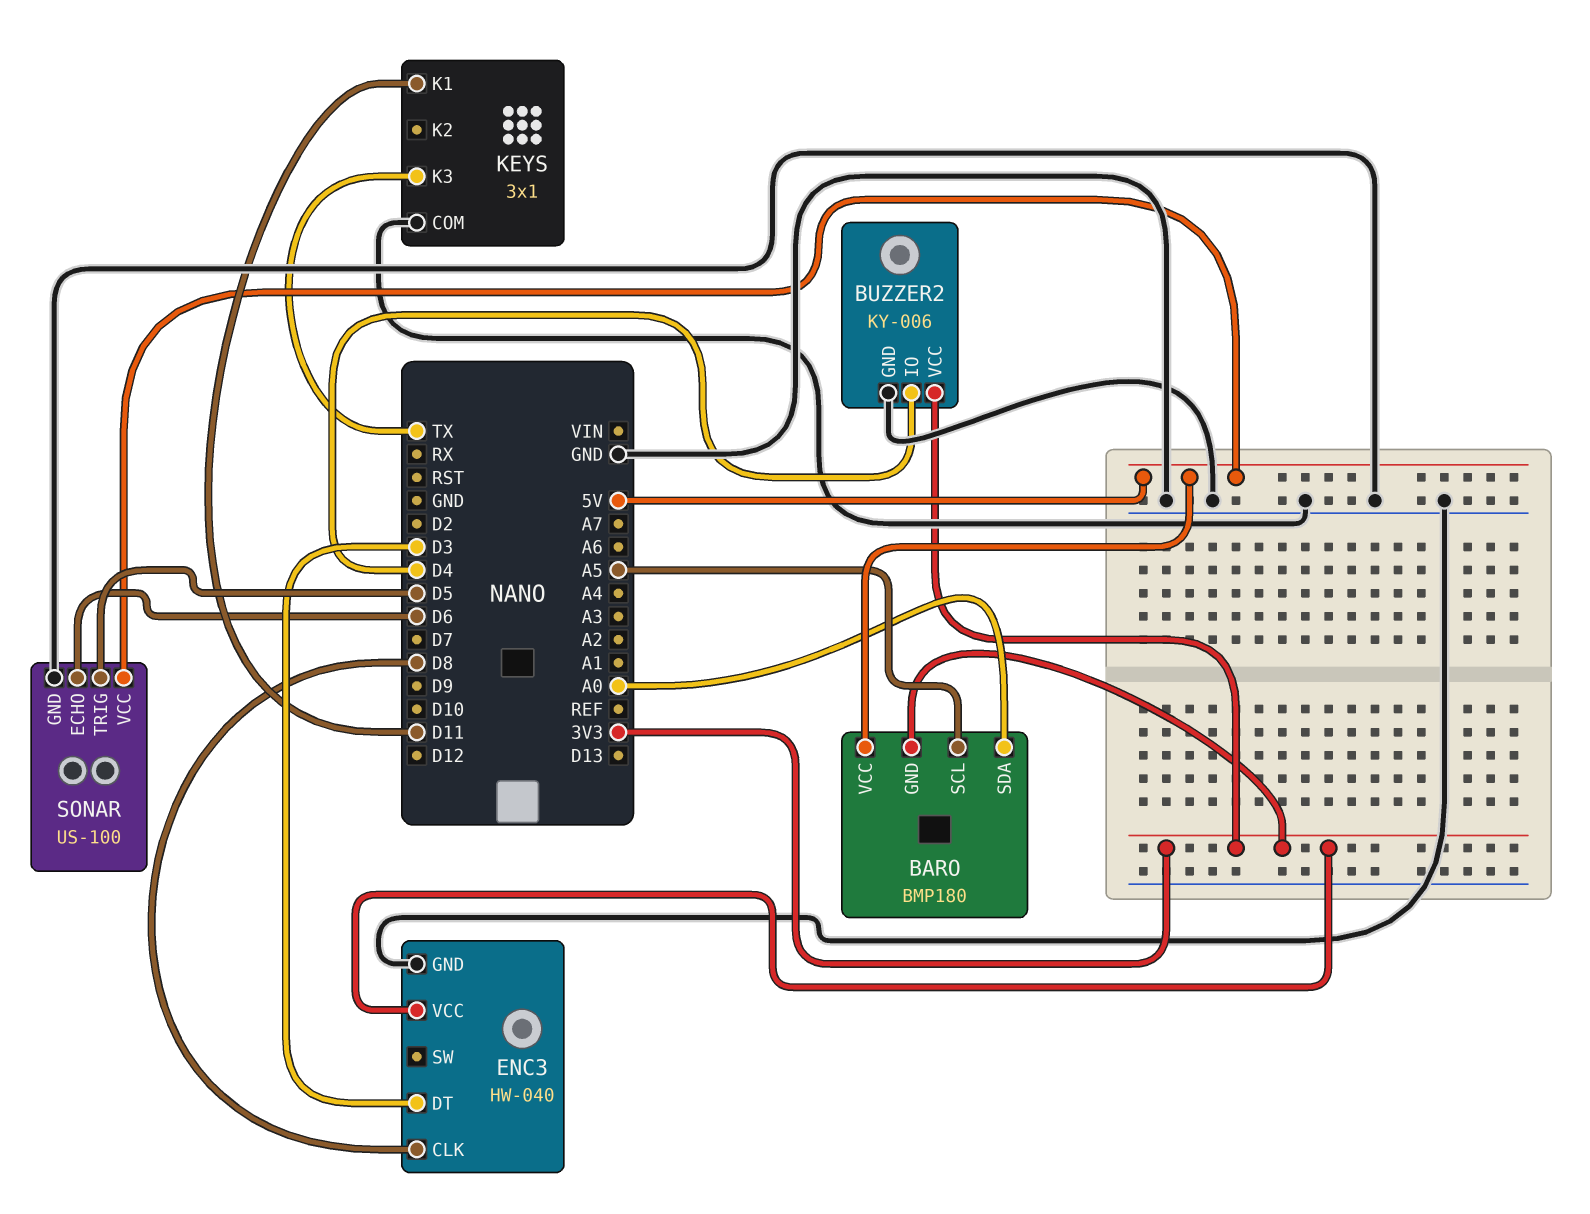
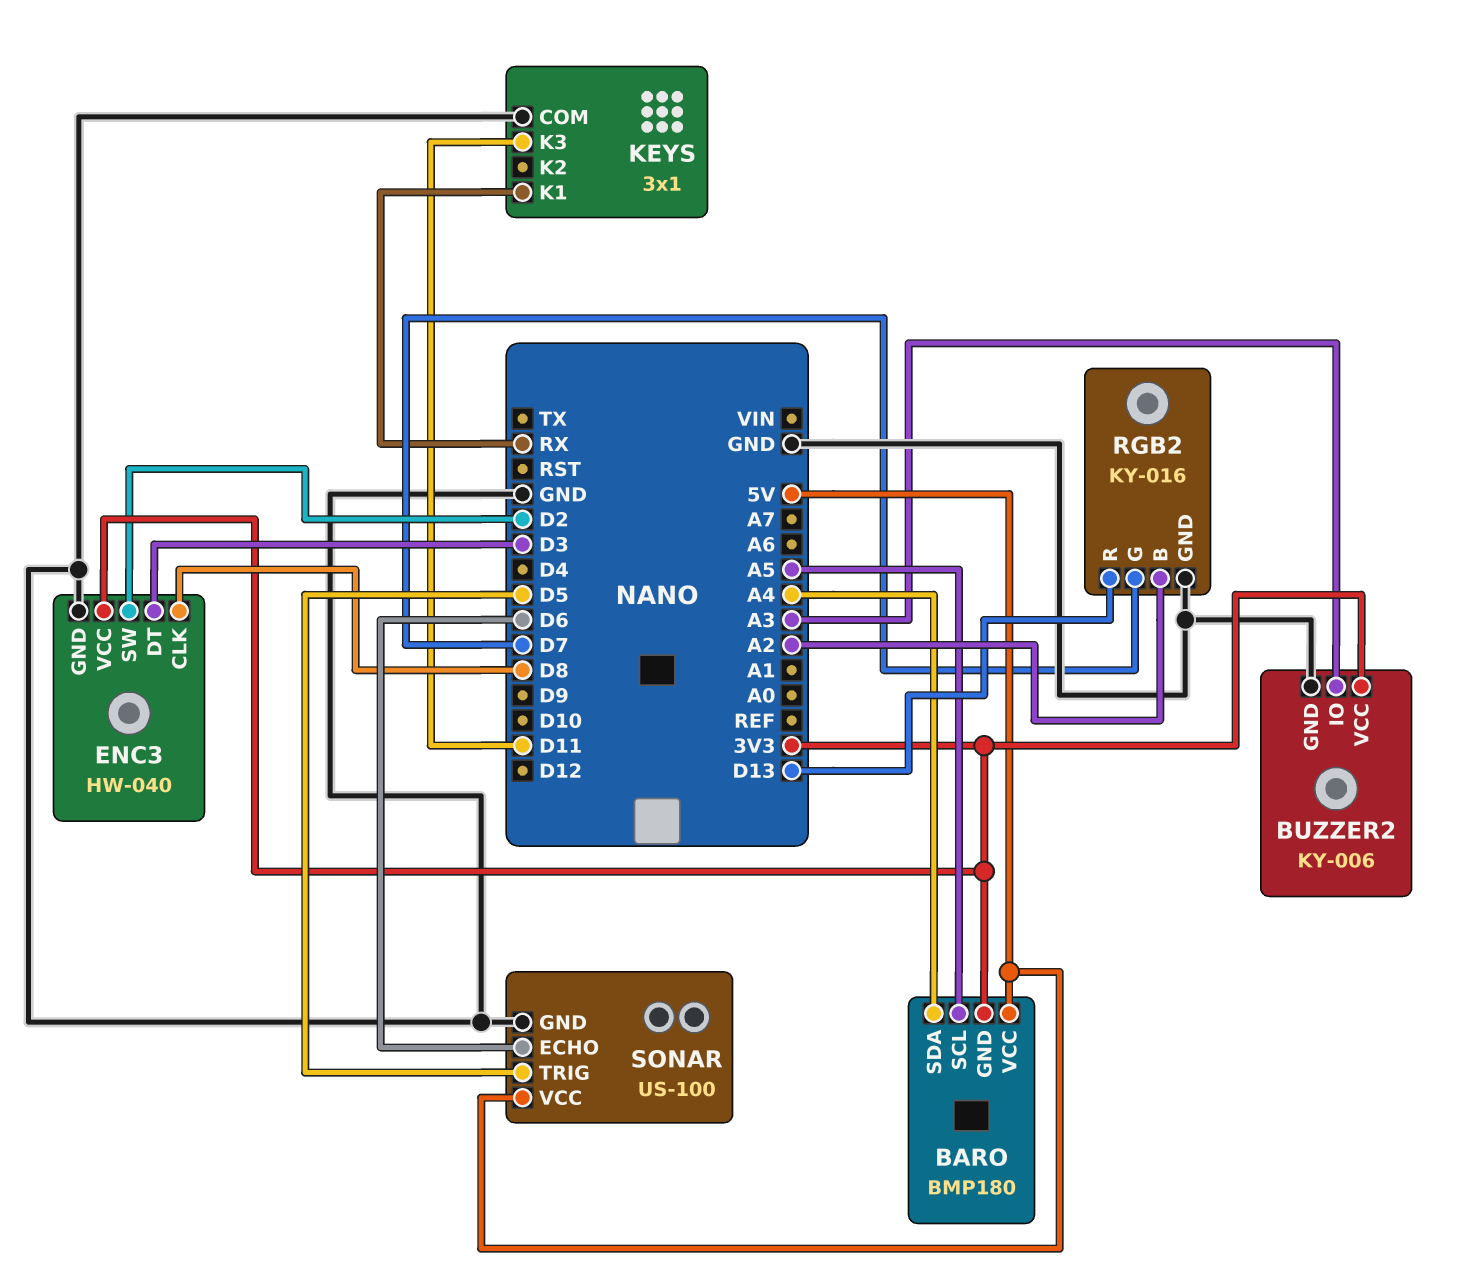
BARO pin SDA: A0 -> A4
BUZZER2 pin IO: D4 -> A3
ENC3 pin SW: none -> D2
KEYS pin K1: D11 -> RX
KEYS pin K3: TX -> D11
RGB2: none -> KY-016
RGB2 pin B: none -> A2
RGB2 pin G: none -> D7
RGB2 pin GND: none -> GND
RGB2 pin R: none -> D13

